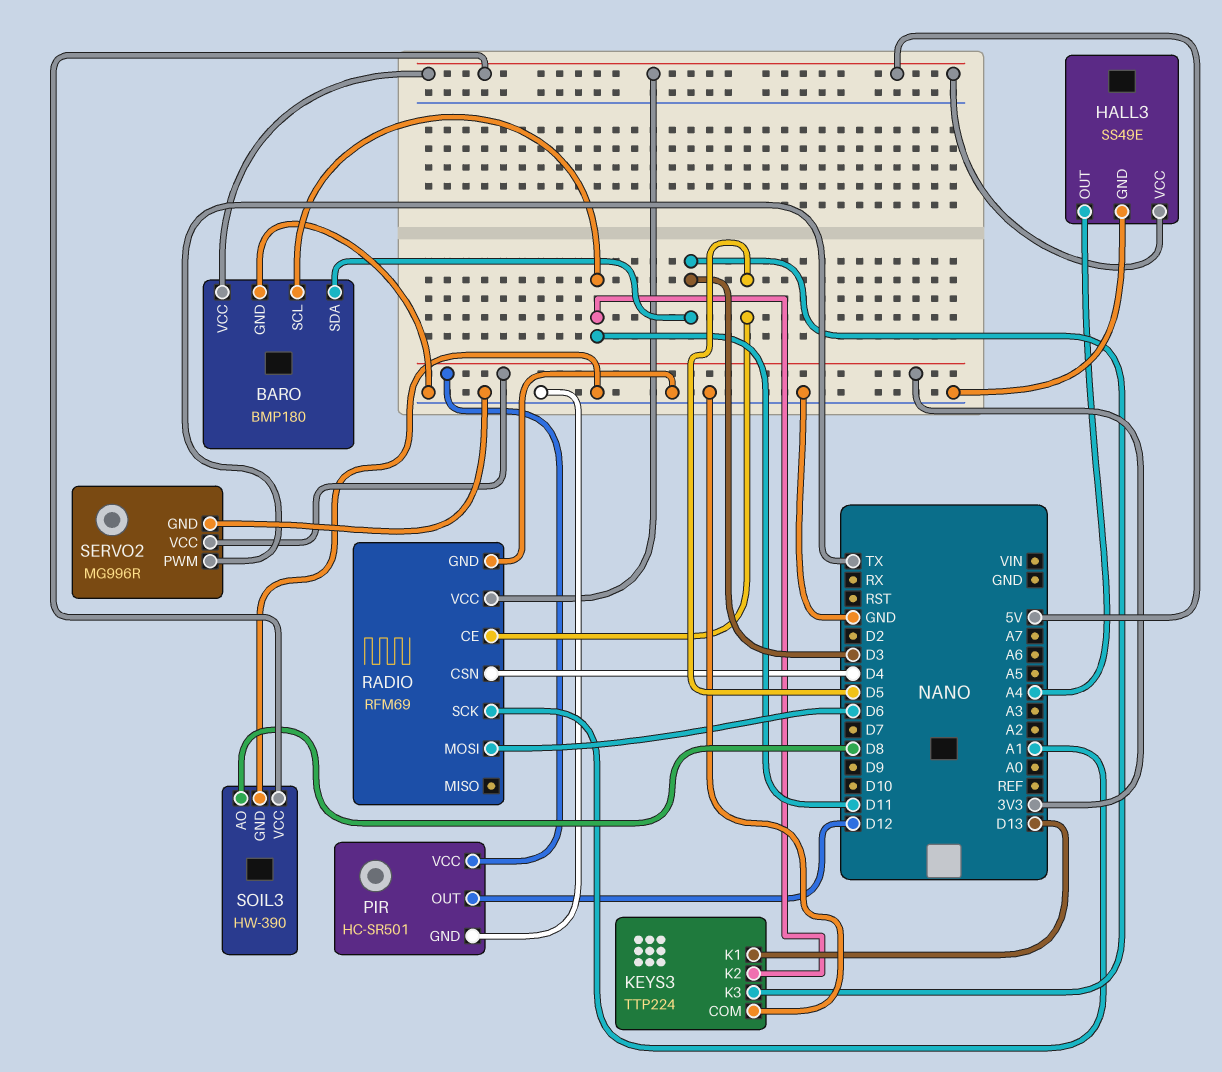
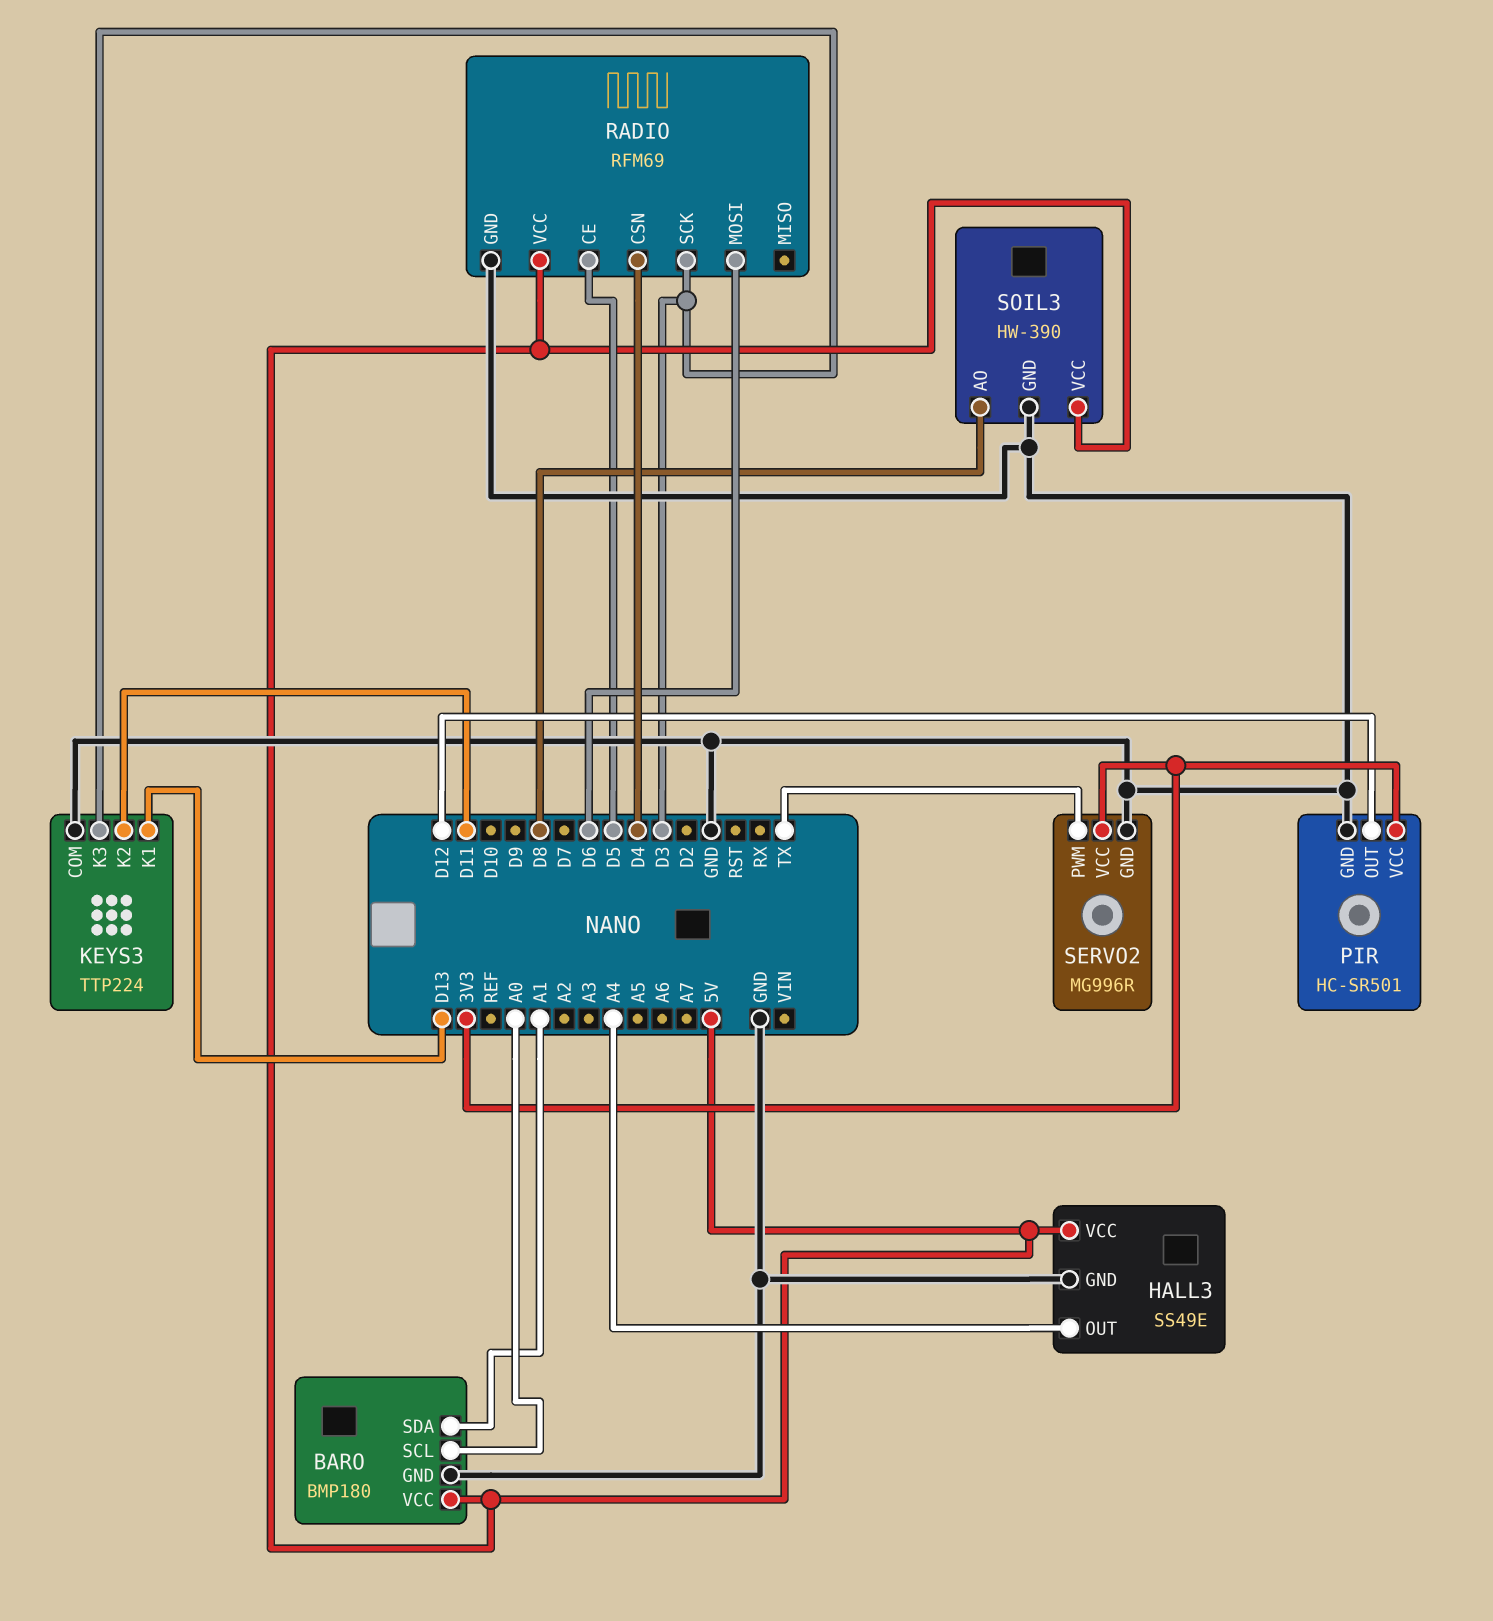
BARO pin SCL: D11 -> A0
BARO pin SDA: D3 -> A1
RADIO pin SCK: A1 -> D3

